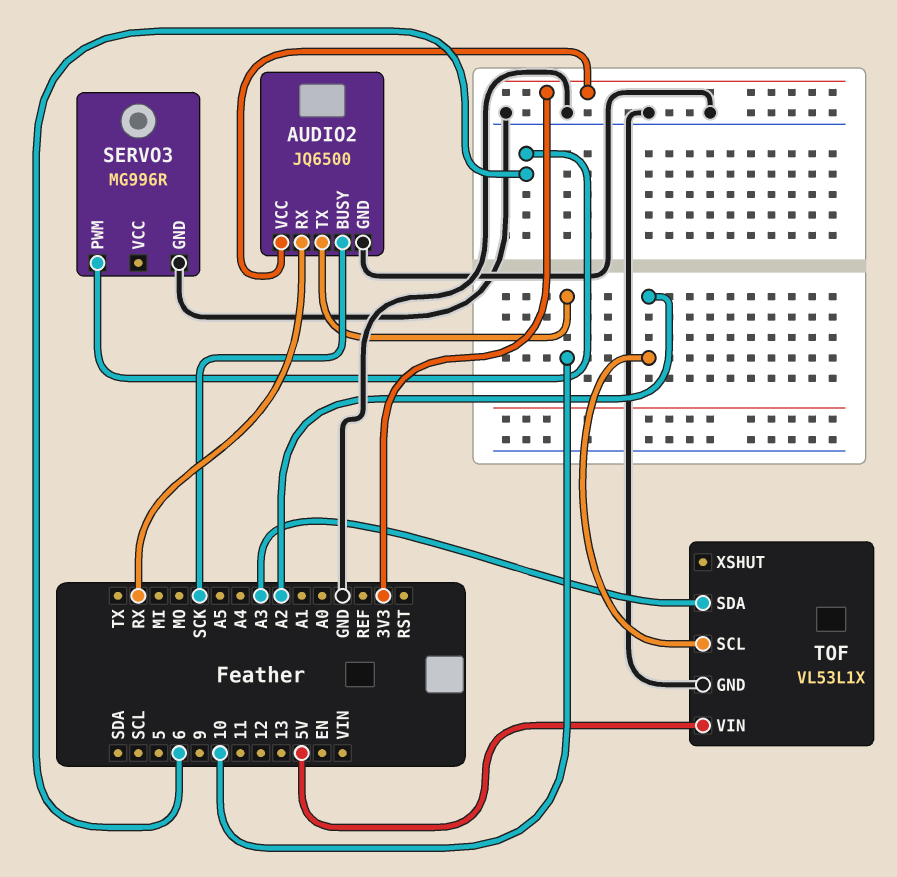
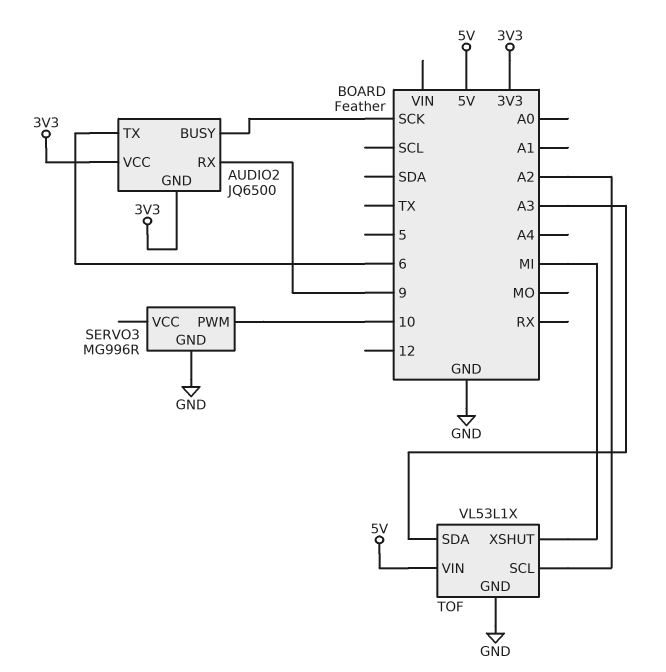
AUDIO2 pin GND: GND -> 3V3
AUDIO2 pin RX: RX -> 9
AUDIO2 pin TX: 10 -> 6
SERVO3 pin PWM: 6 -> 10
TOF pin XSHUT: none -> MI

